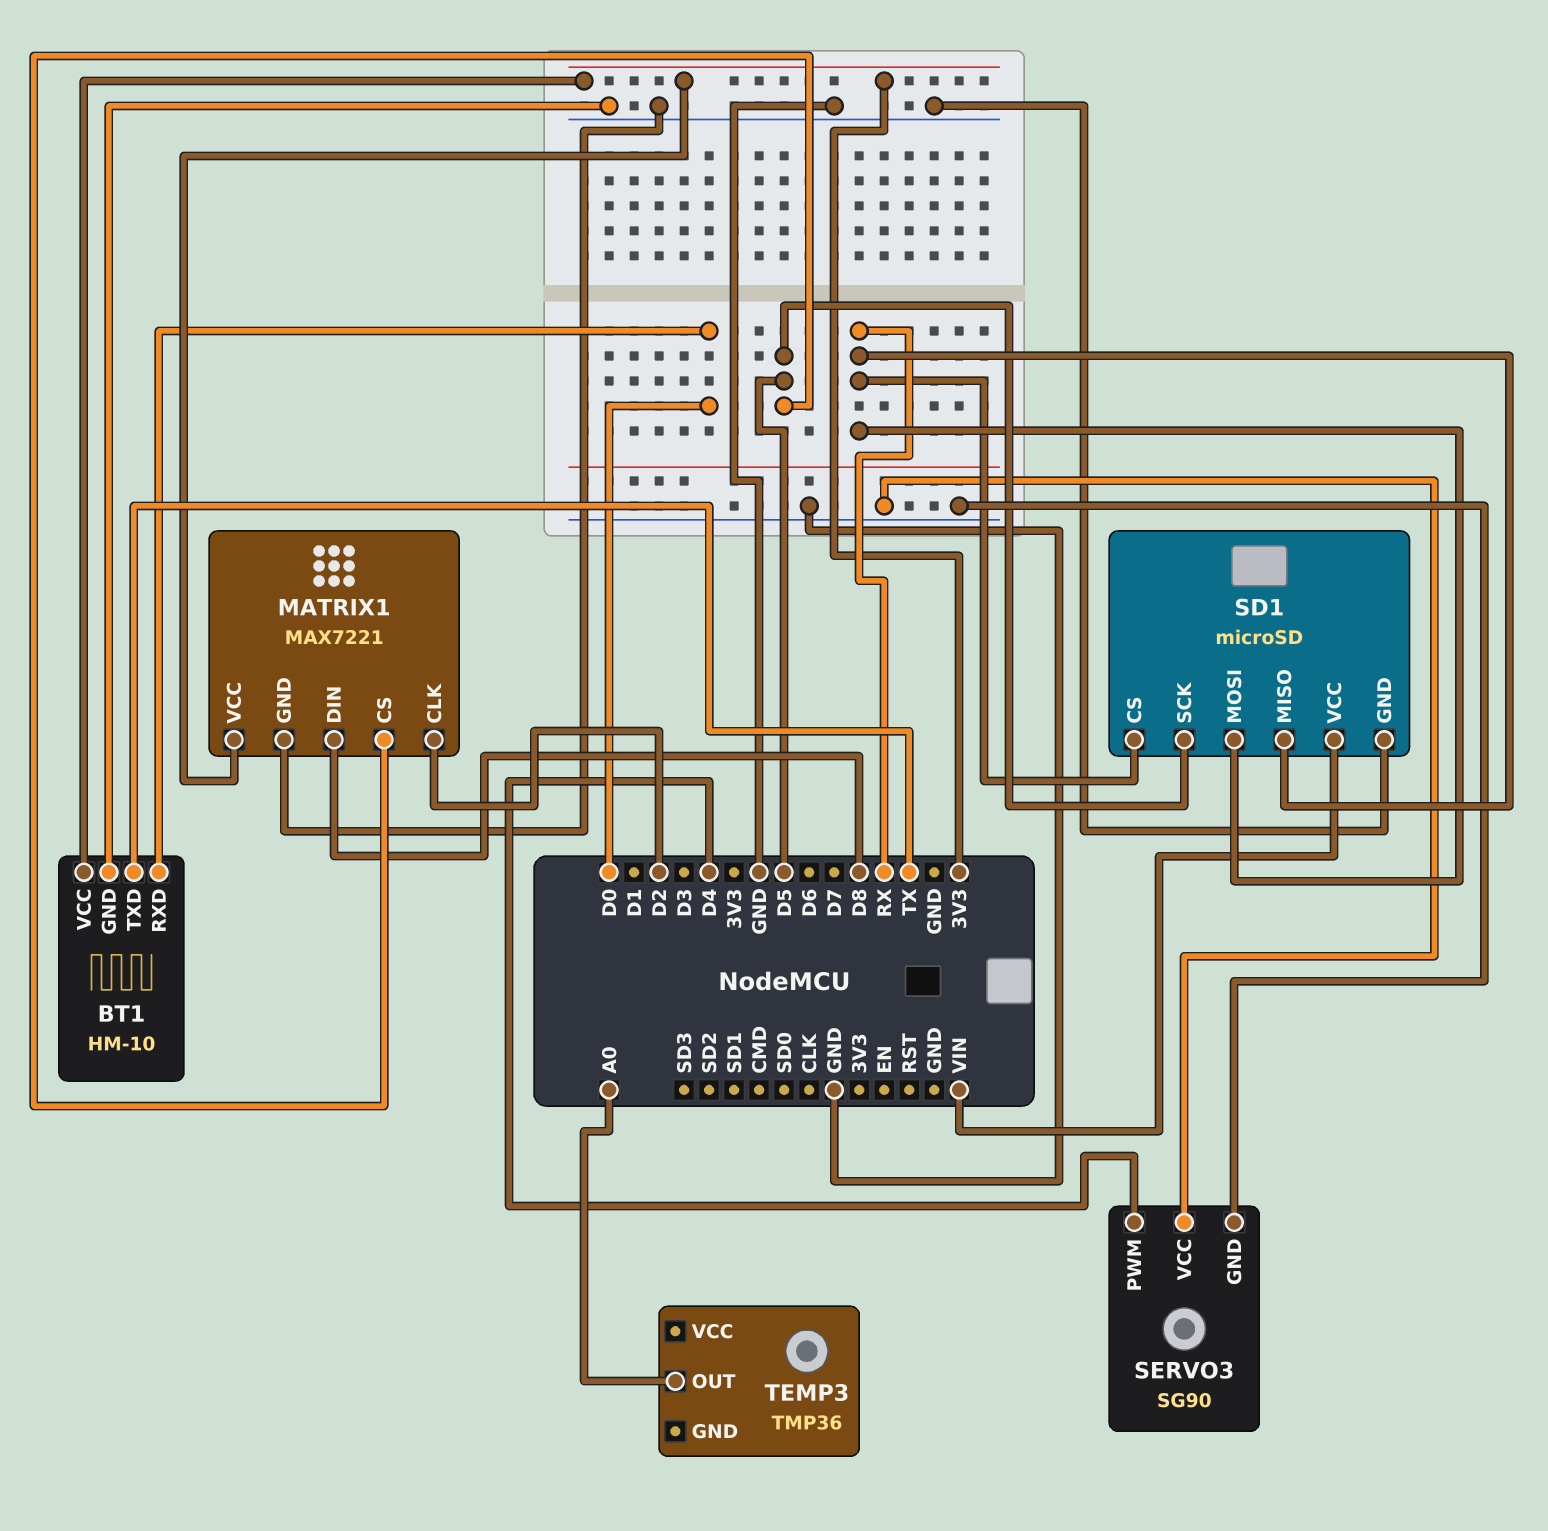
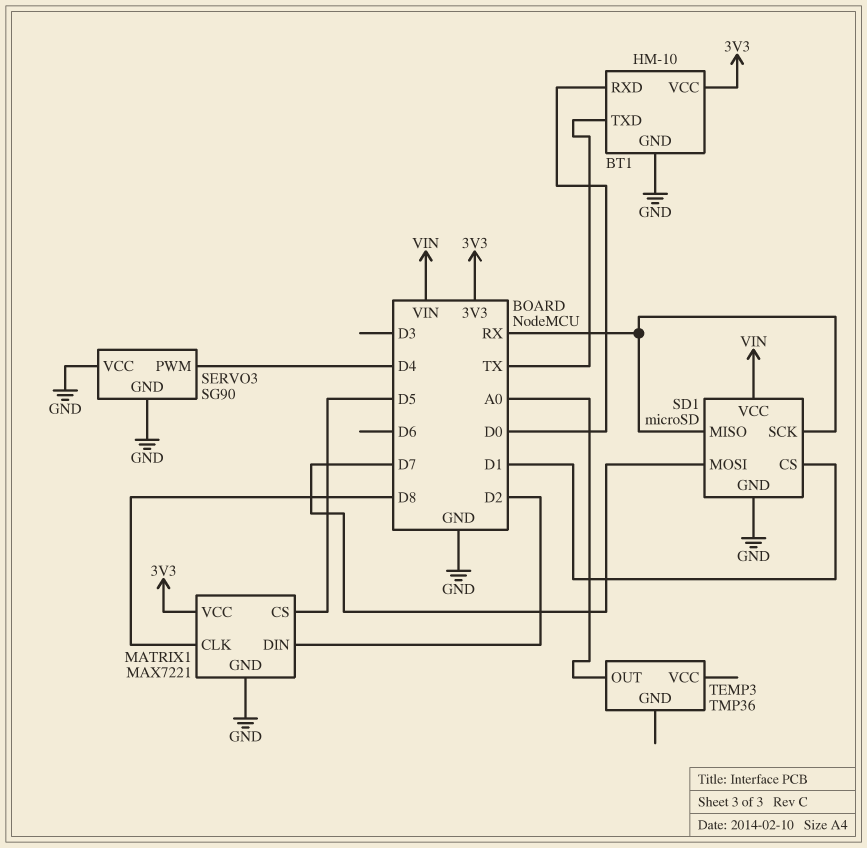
MATRIX1 pin CLK: D2 -> D8
MATRIX1 pin DIN: D8 -> D2
SD1 pin CS: RX -> D1
SD1 pin MOSI: RX -> D7
SD1 pin SCK: D5 -> RX

